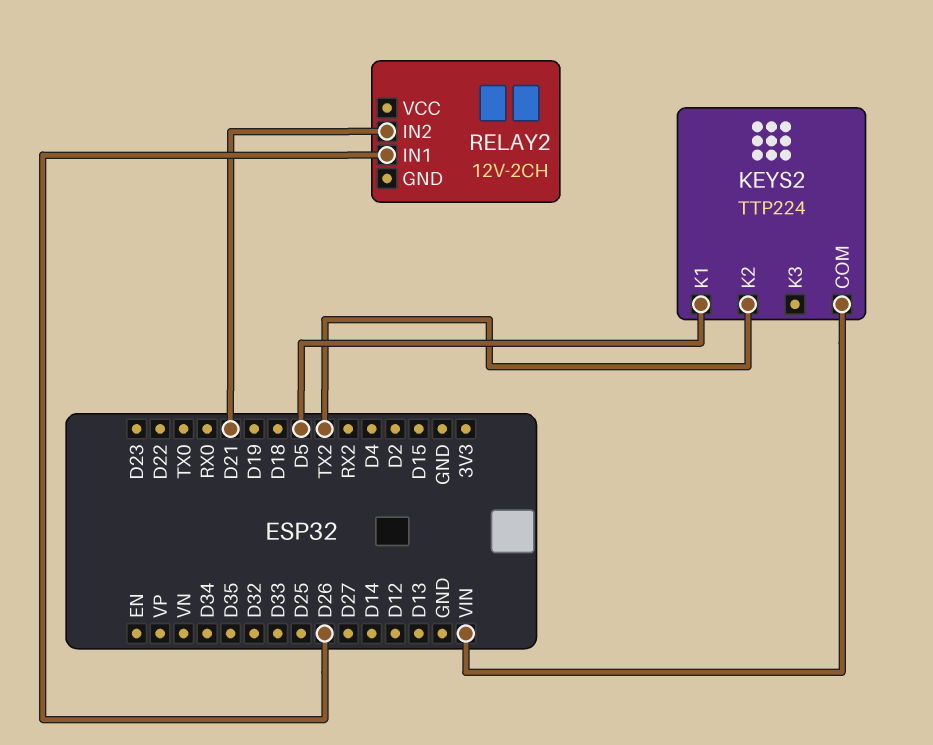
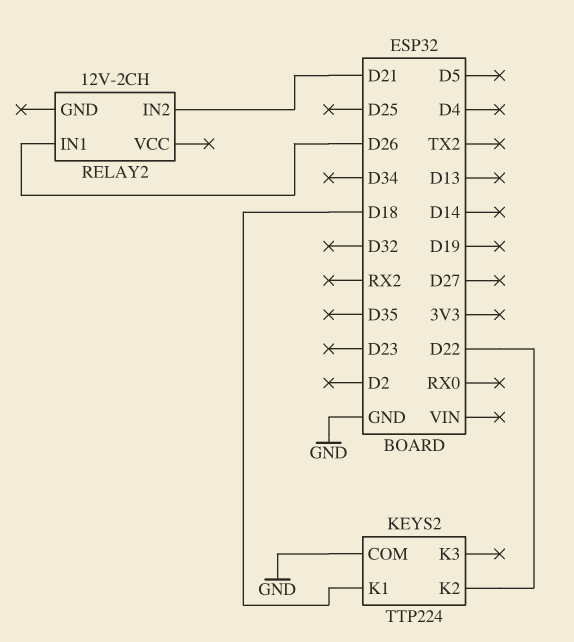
KEYS2 pin COM: VIN -> GND
KEYS2 pin K1: D5 -> D18
KEYS2 pin K2: TX2 -> D22

